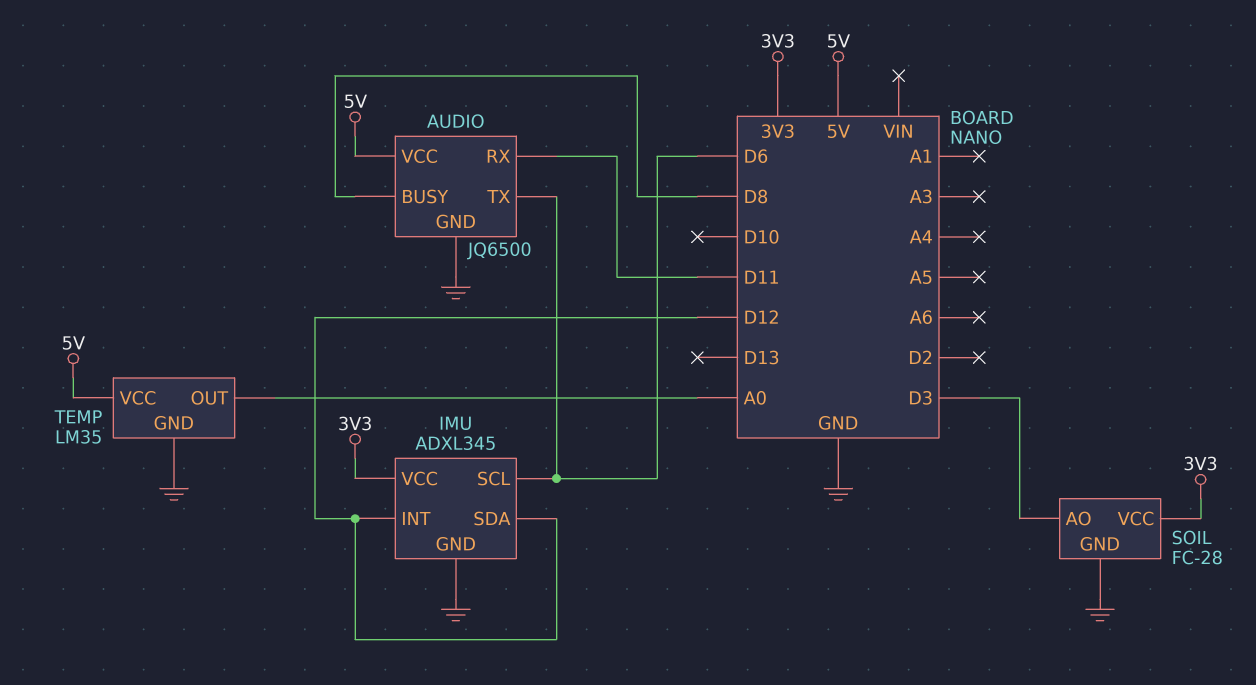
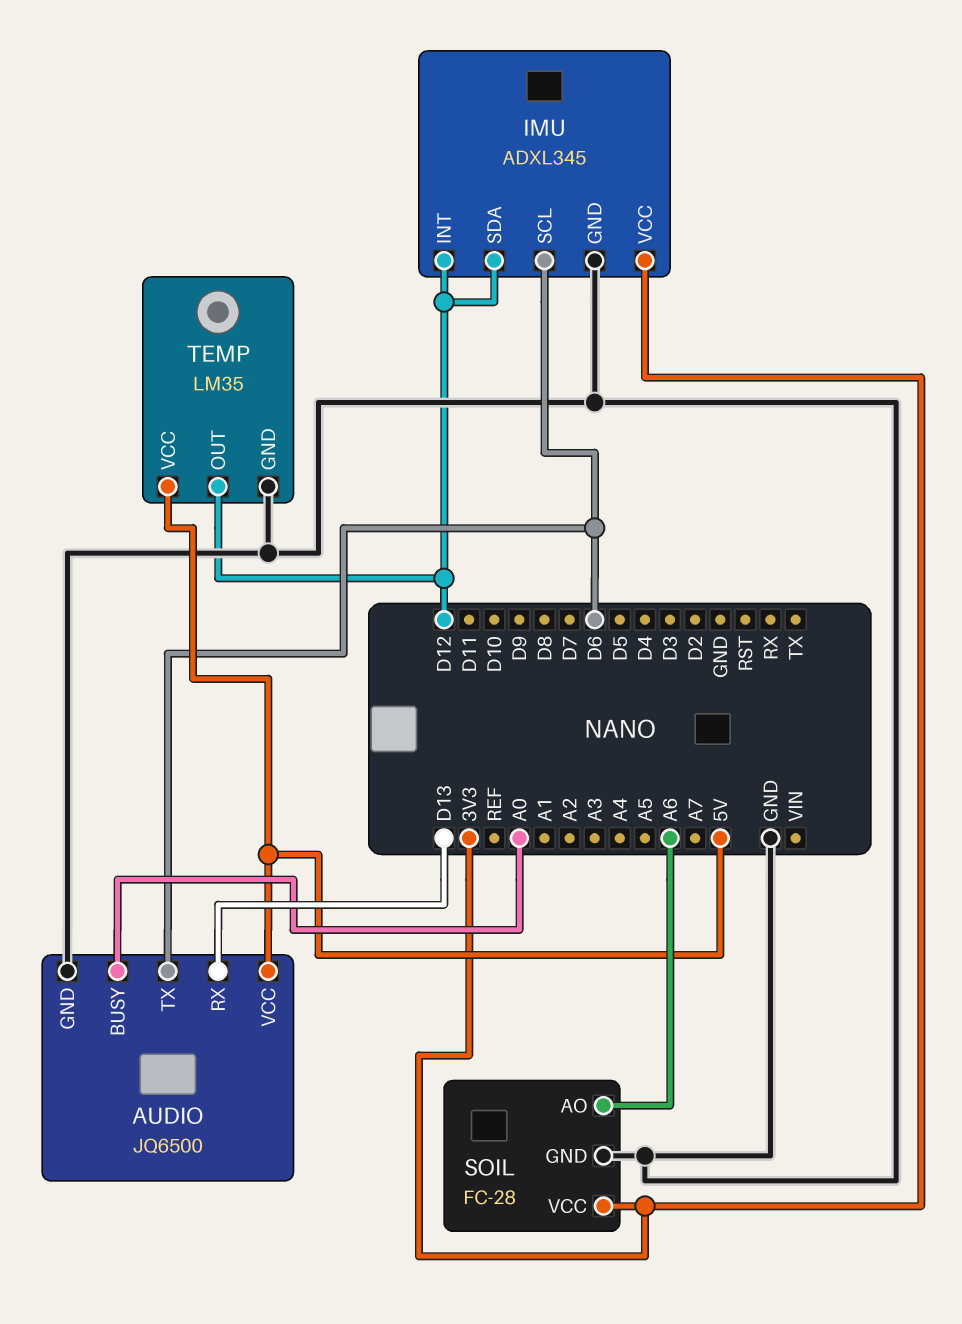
AUDIO pin BUSY: D8 -> A0
AUDIO pin RX: D11 -> D13
SOIL pin AO: D3 -> A6
TEMP pin OUT: A0 -> D12

